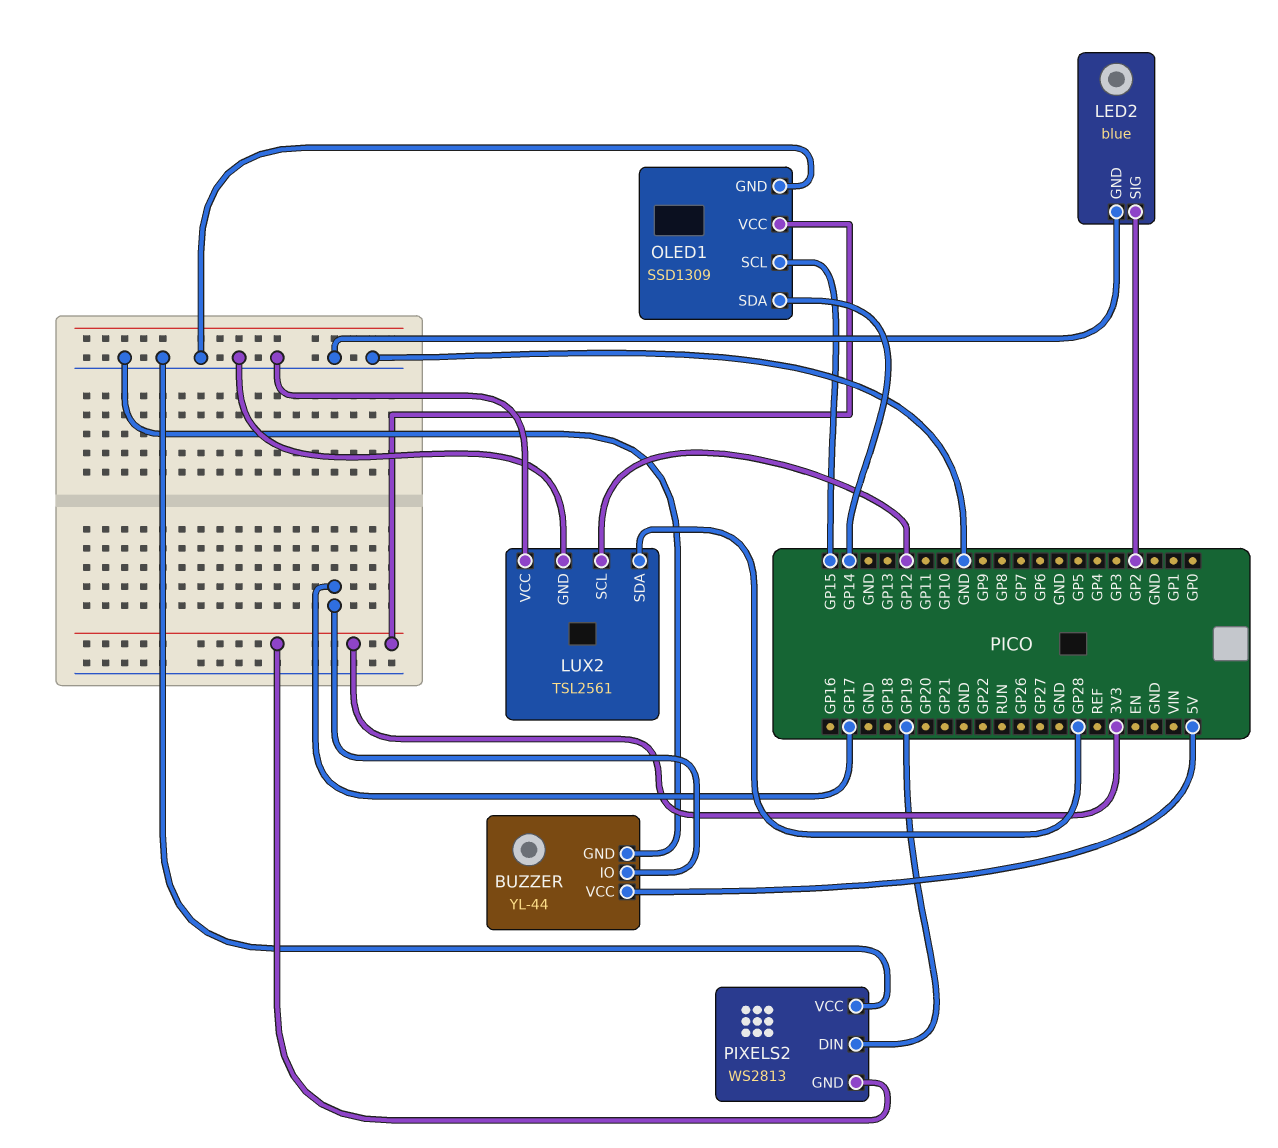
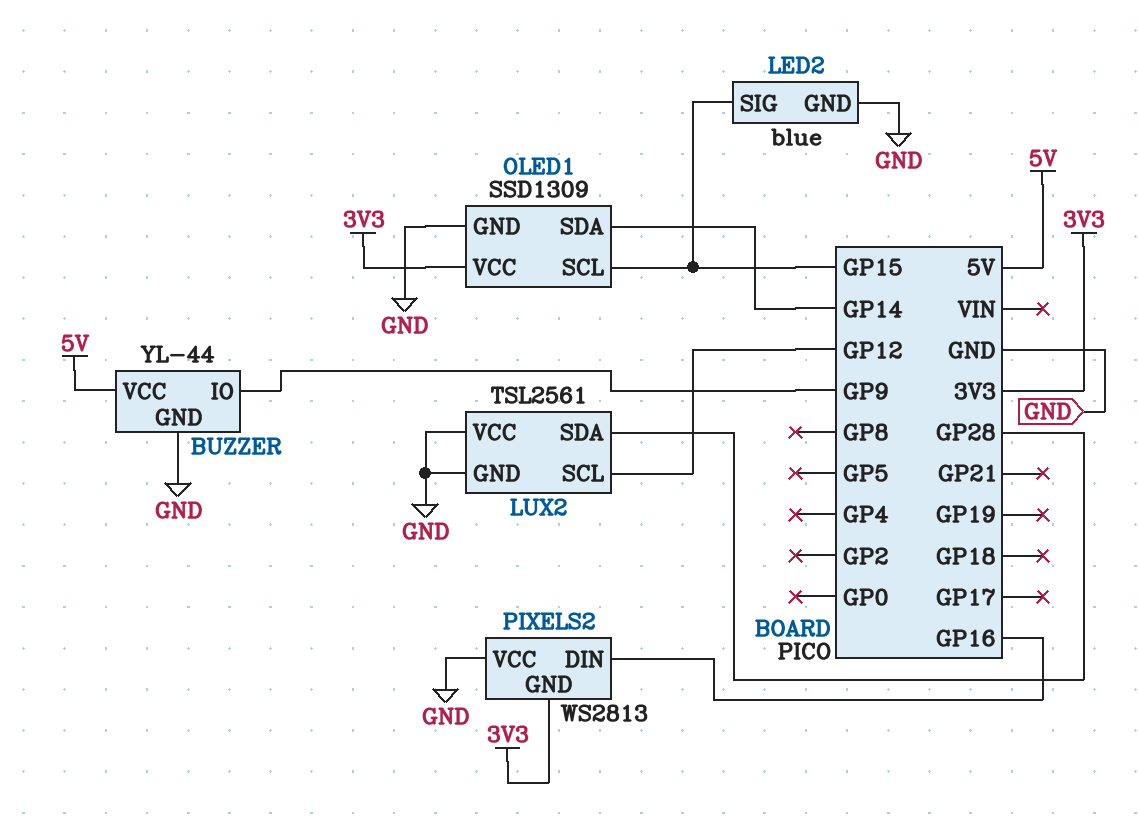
BUZZER pin IO: GP17 -> GP9
LED2 pin SIG: GP2 -> GP15
PIXELS2 pin DIN: GP19 -> GP16

